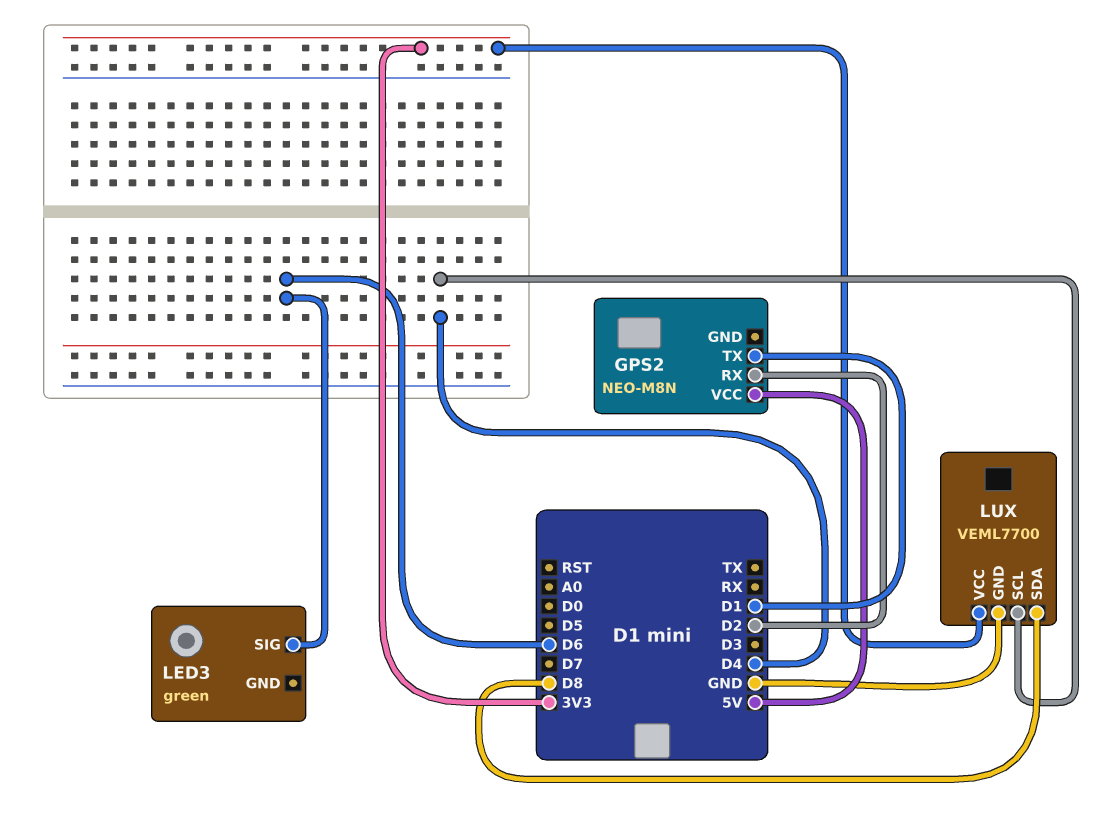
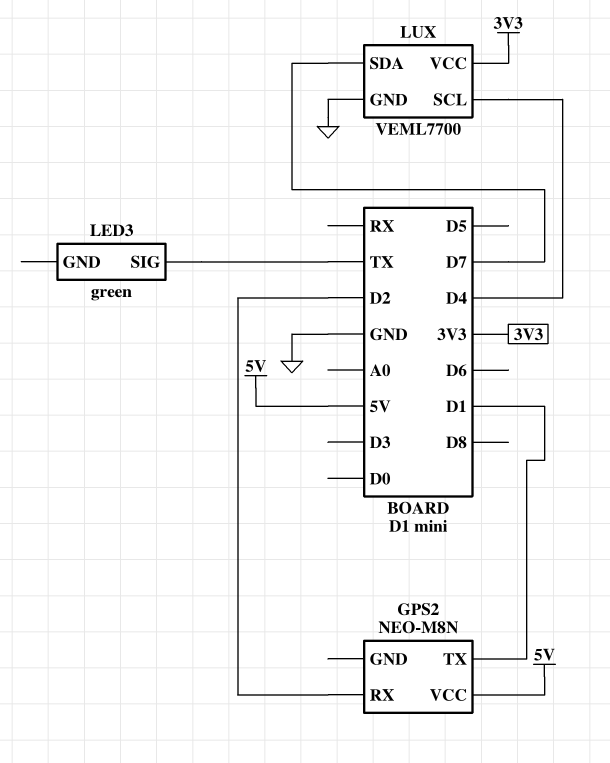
LED3 pin SIG: D6 -> TX
LUX pin SDA: D8 -> D7

